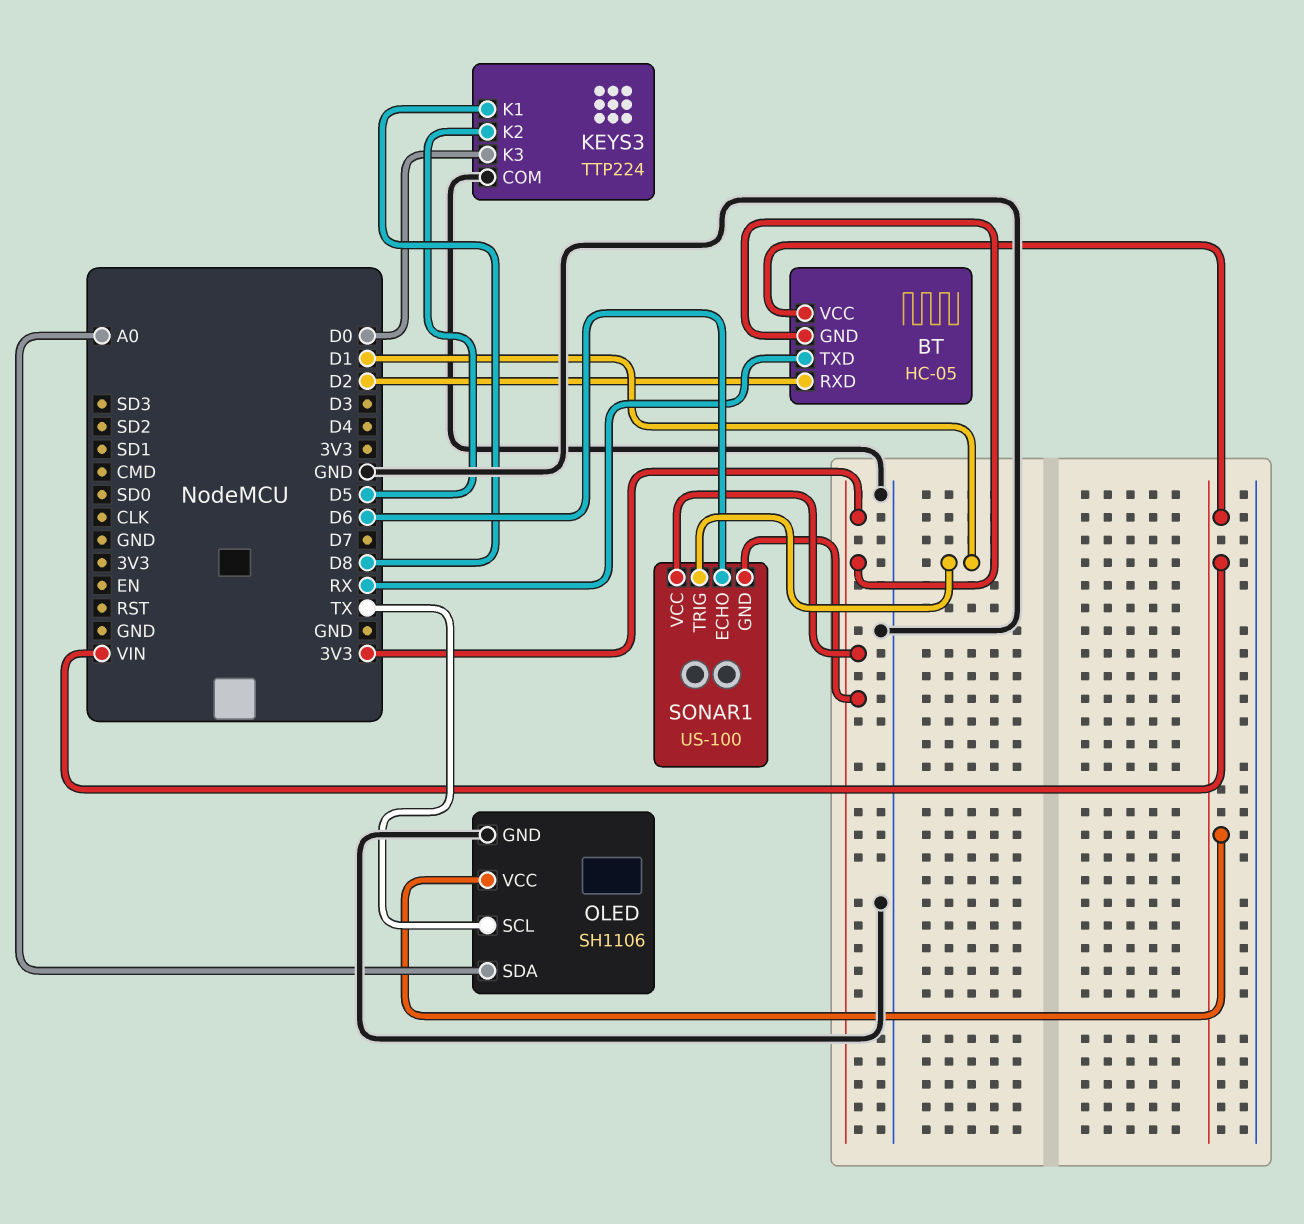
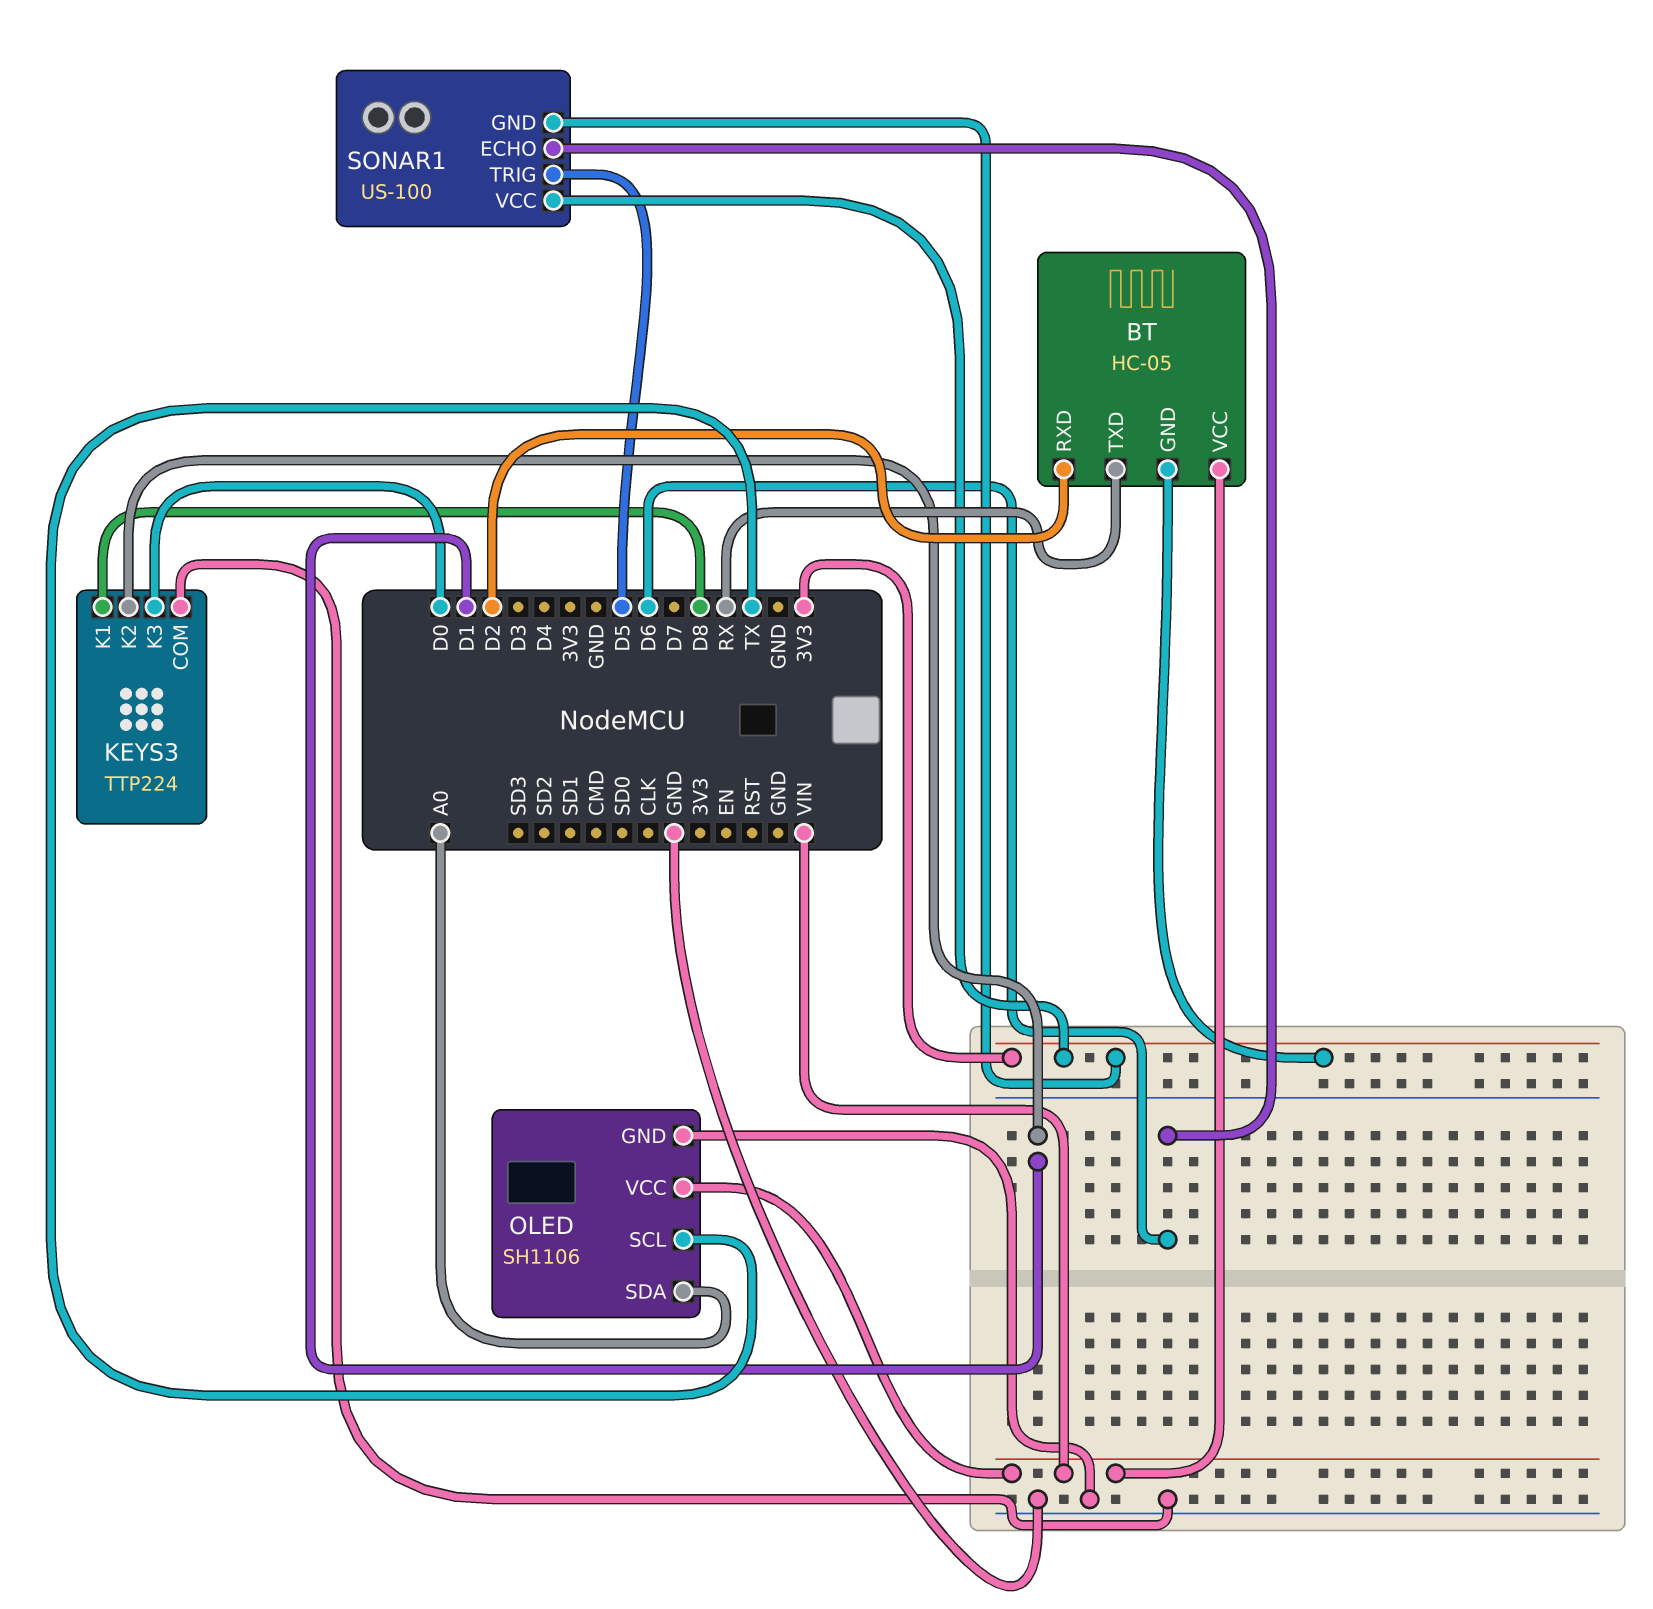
KEYS3 pin K2: D5 -> D1
SONAR1 pin TRIG: D1 -> D5

